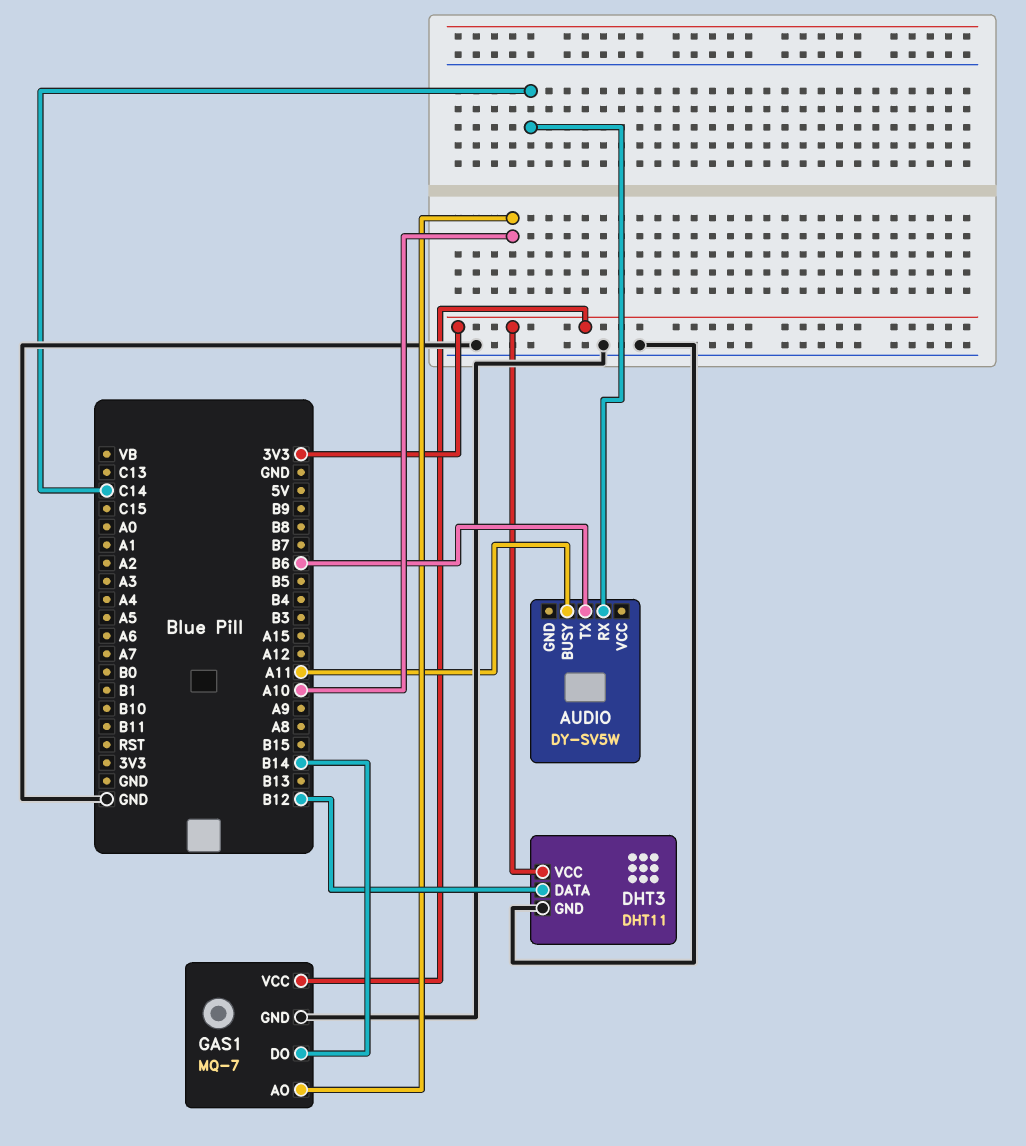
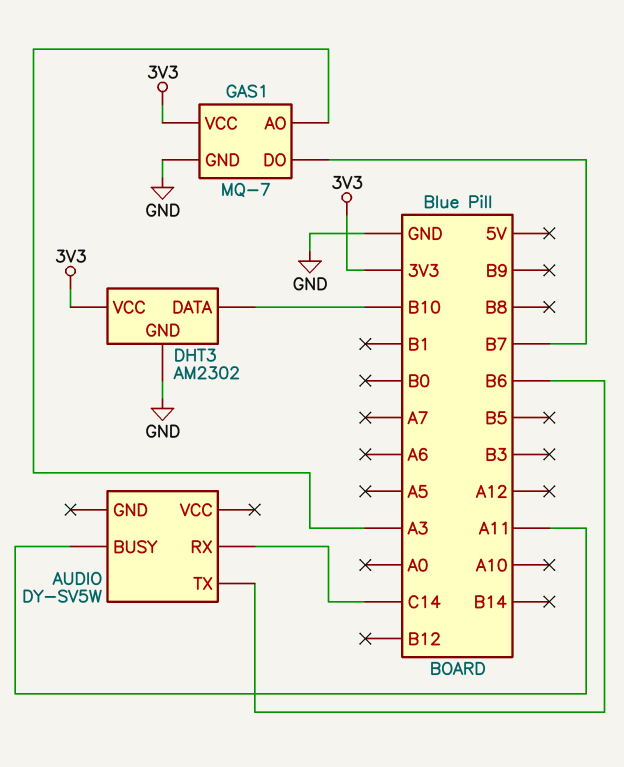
DHT3: DHT11 -> AM2302
DHT3 pin DATA: B12 -> B10
GAS1 pin AO: A10 -> A3
GAS1 pin DO: B14 -> B7

